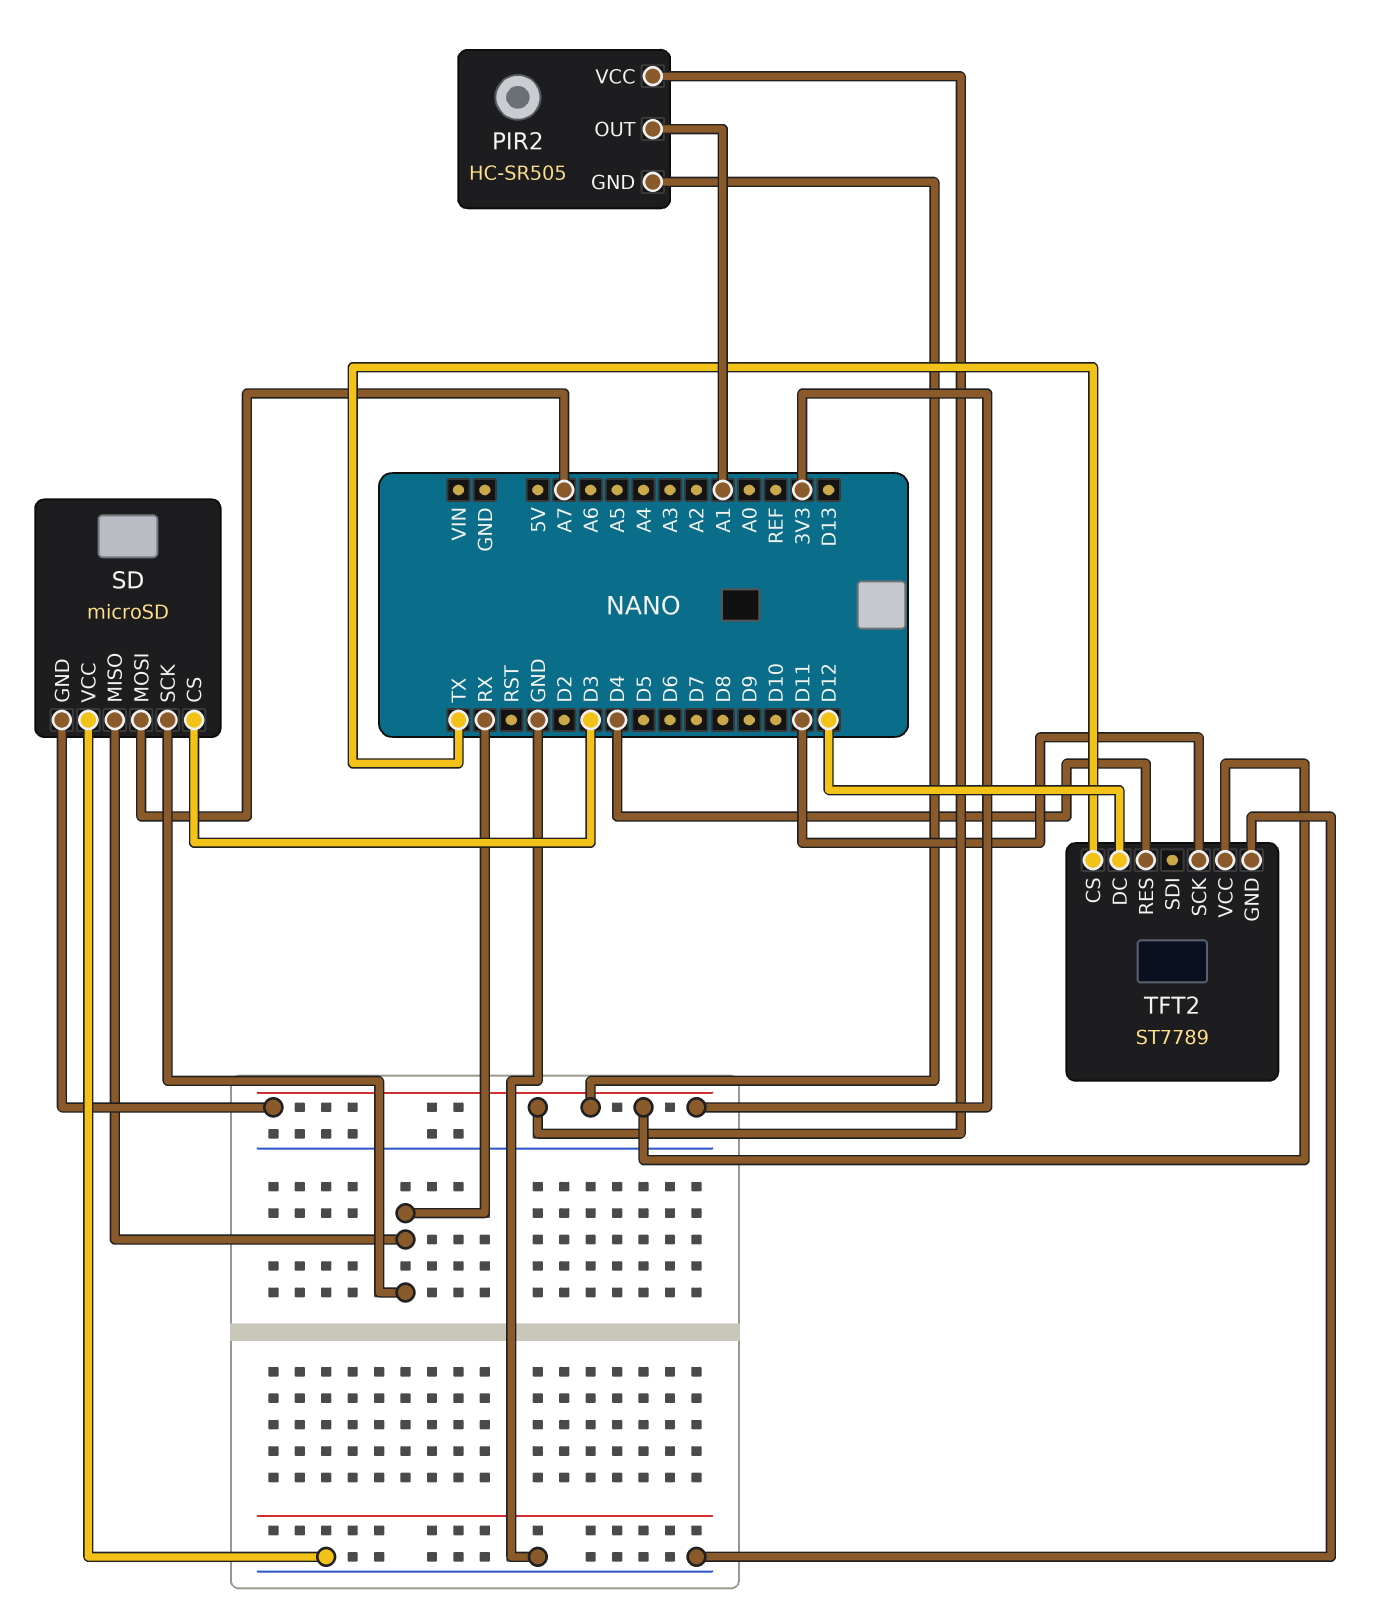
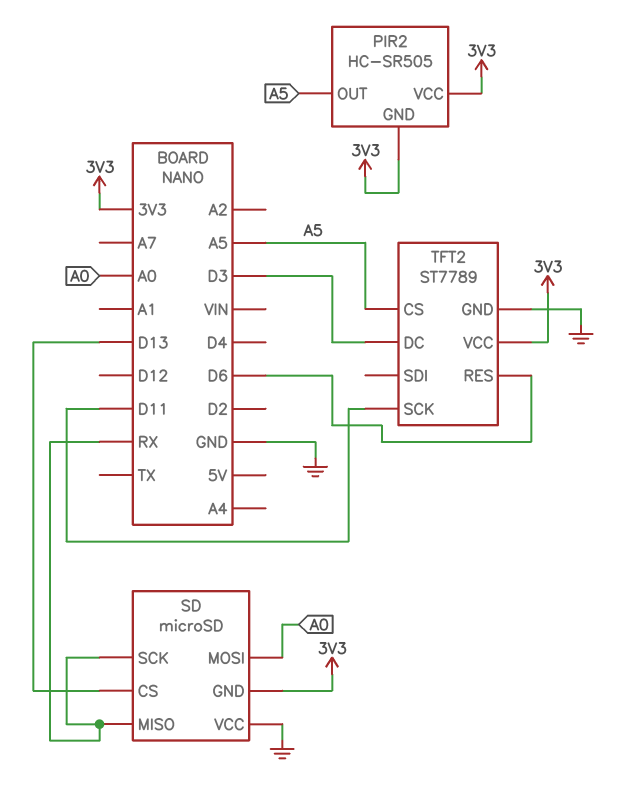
PIR2 pin OUT: A1 -> A5
SD pin CS: D3 -> D13
SD pin MOSI: A7 -> A0
TFT2 pin CS: TX -> A5
TFT2 pin DC: D12 -> D3
TFT2 pin RES: D4 -> D6

